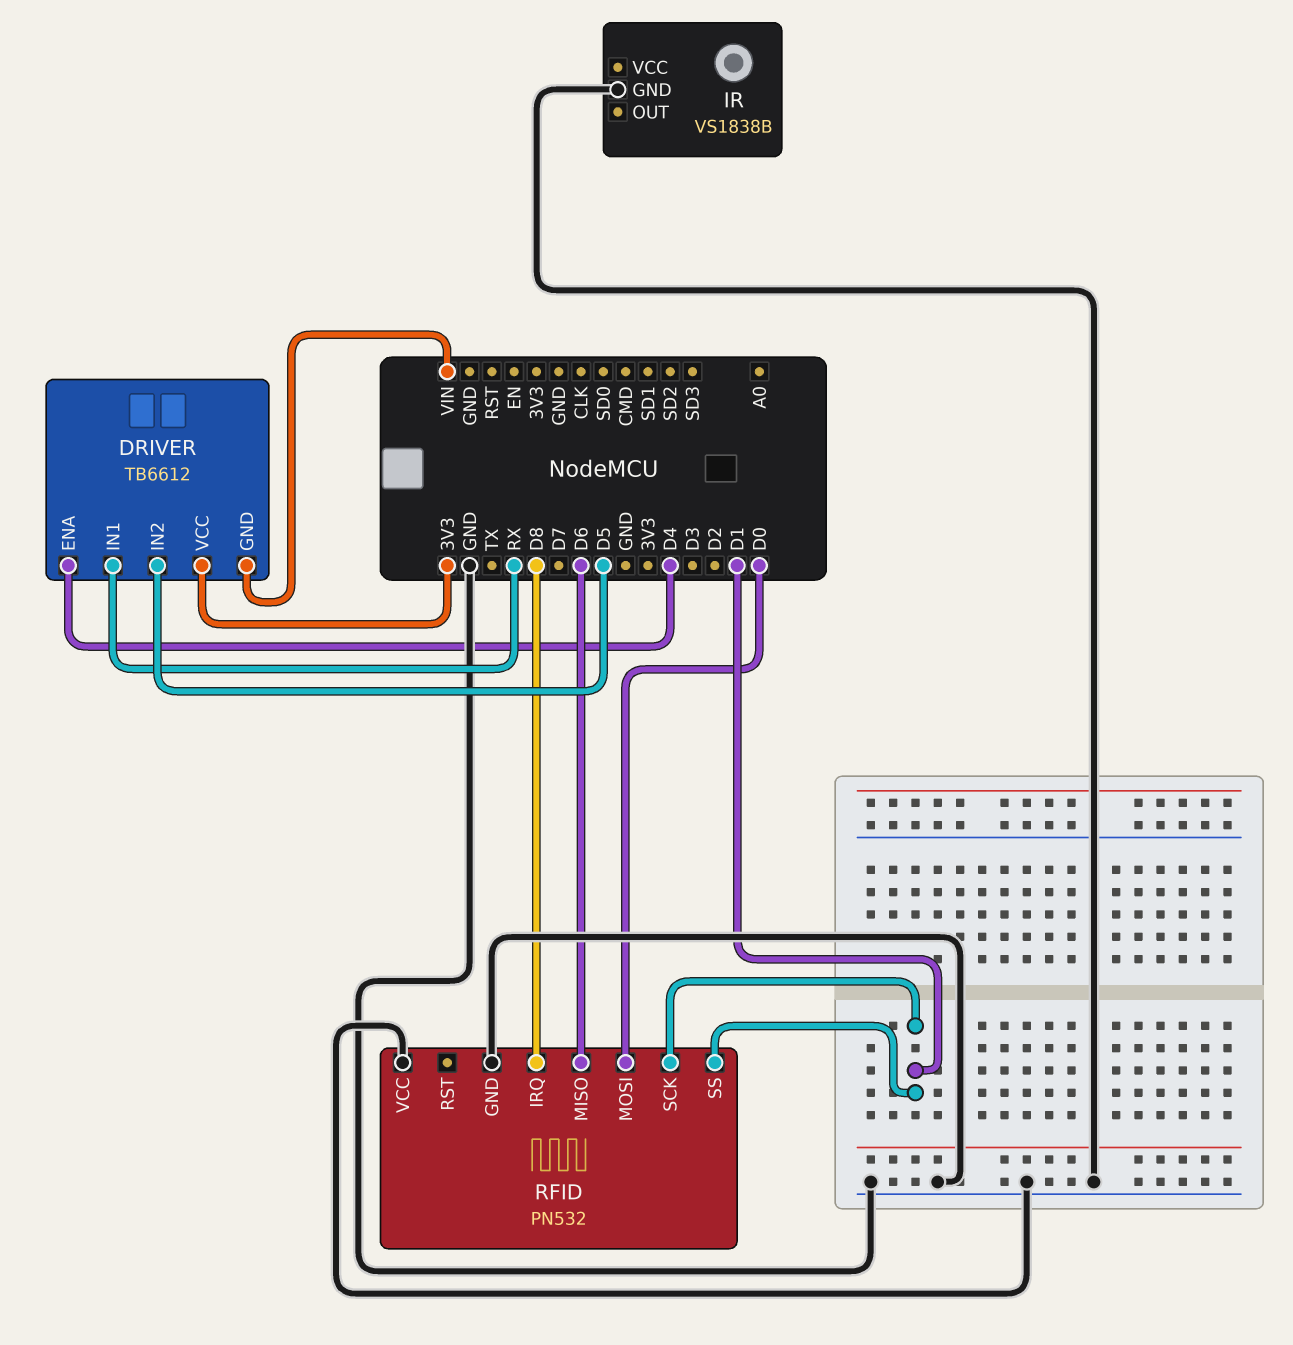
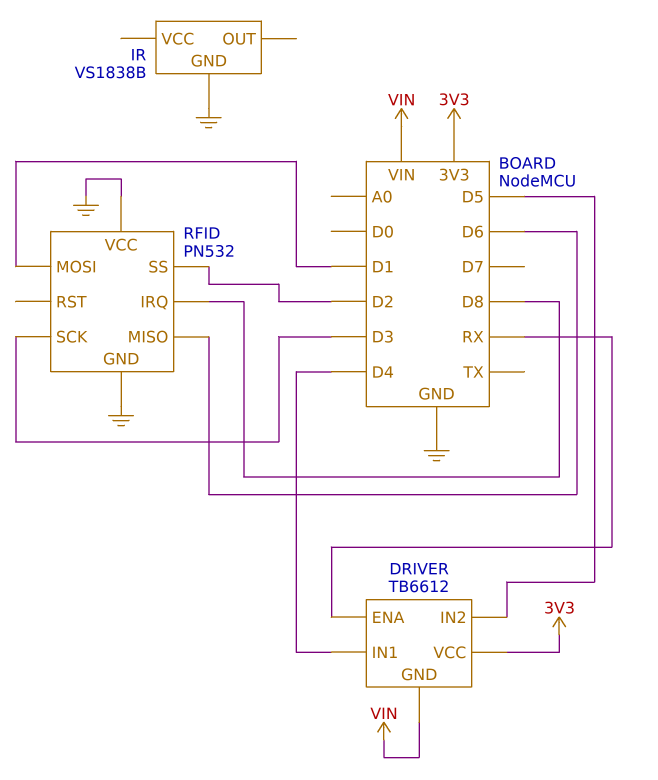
DRIVER pin ENA: D4 -> RX
DRIVER pin IN1: RX -> D4
RFID pin MOSI: D0 -> D1
RFID pin SCK: D1 -> D3
RFID pin SS: D1 -> D2

